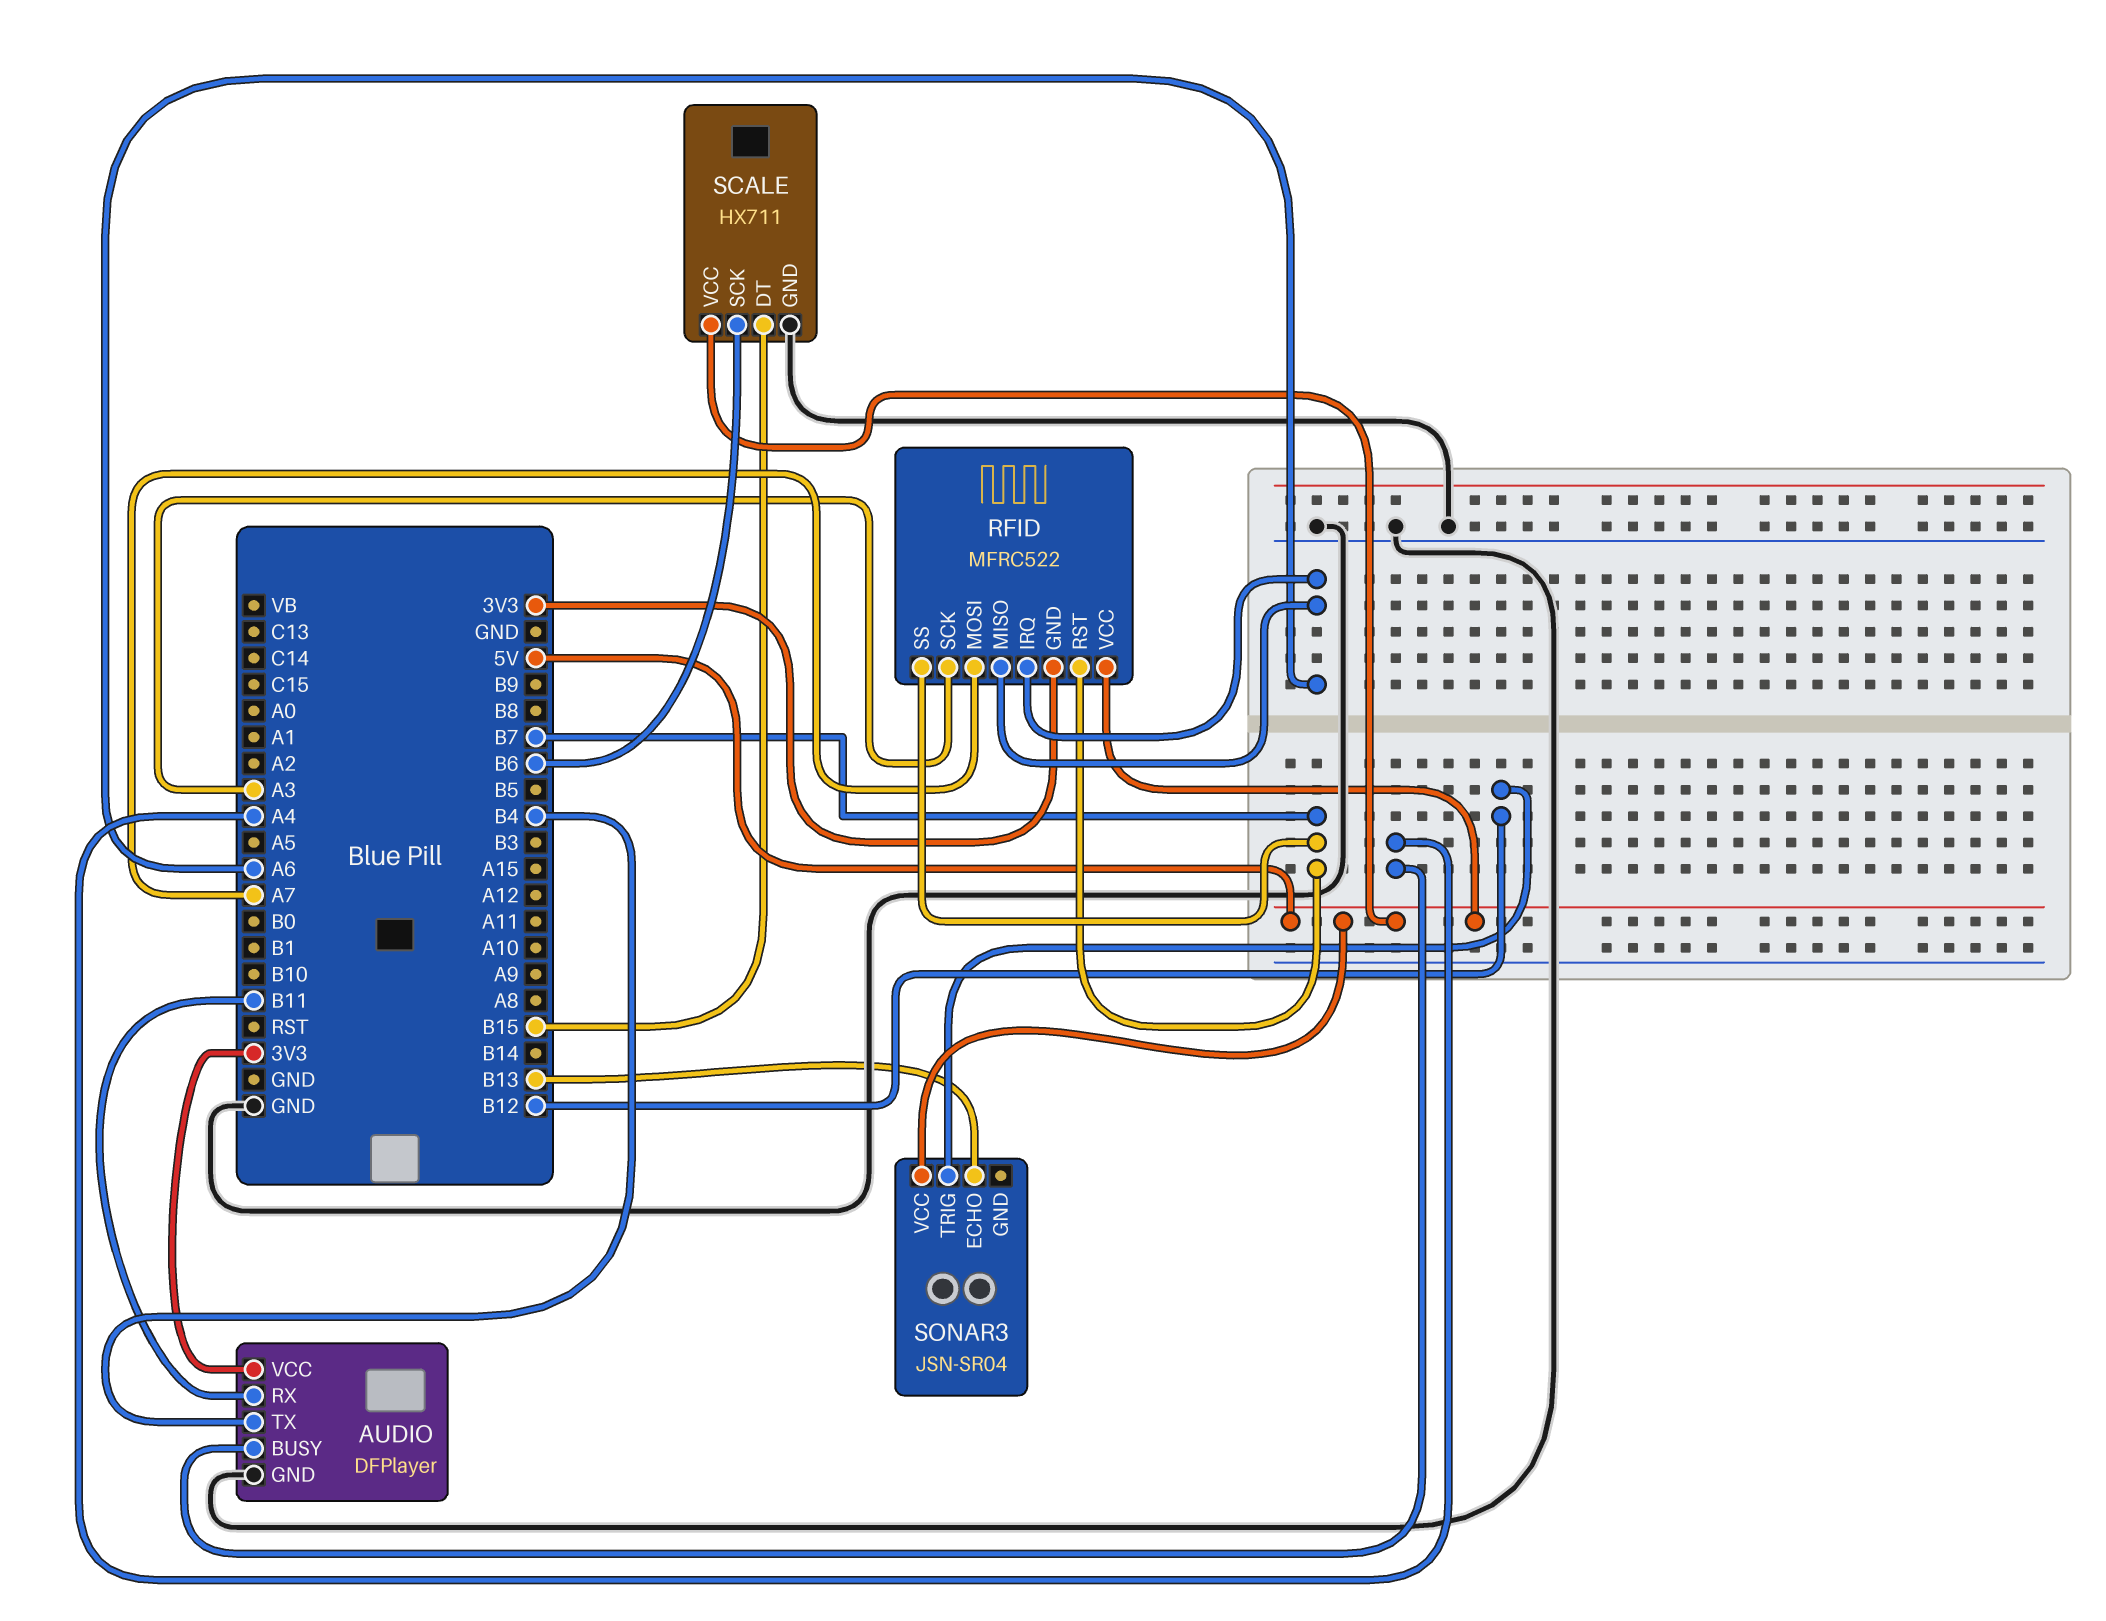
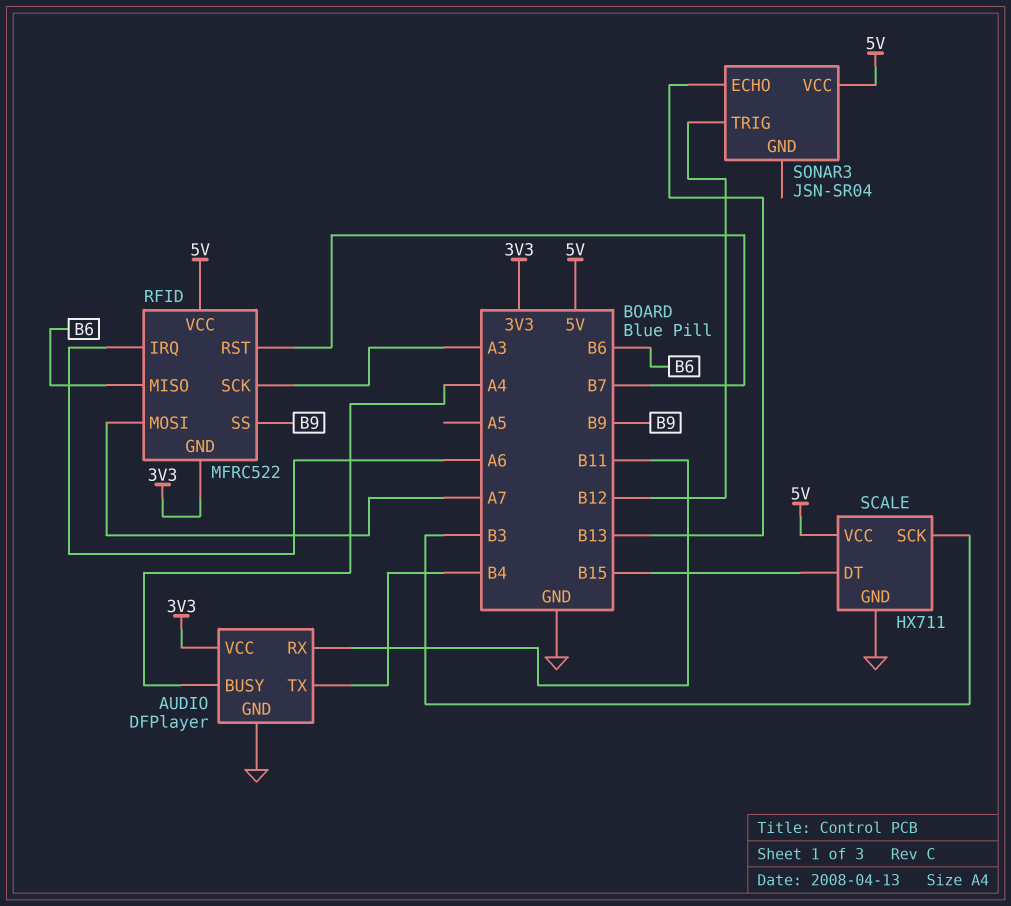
RFID pin MISO: A6 -> B6
RFID pin SS: B7 -> B9
SCALE pin SCK: B6 -> B3

